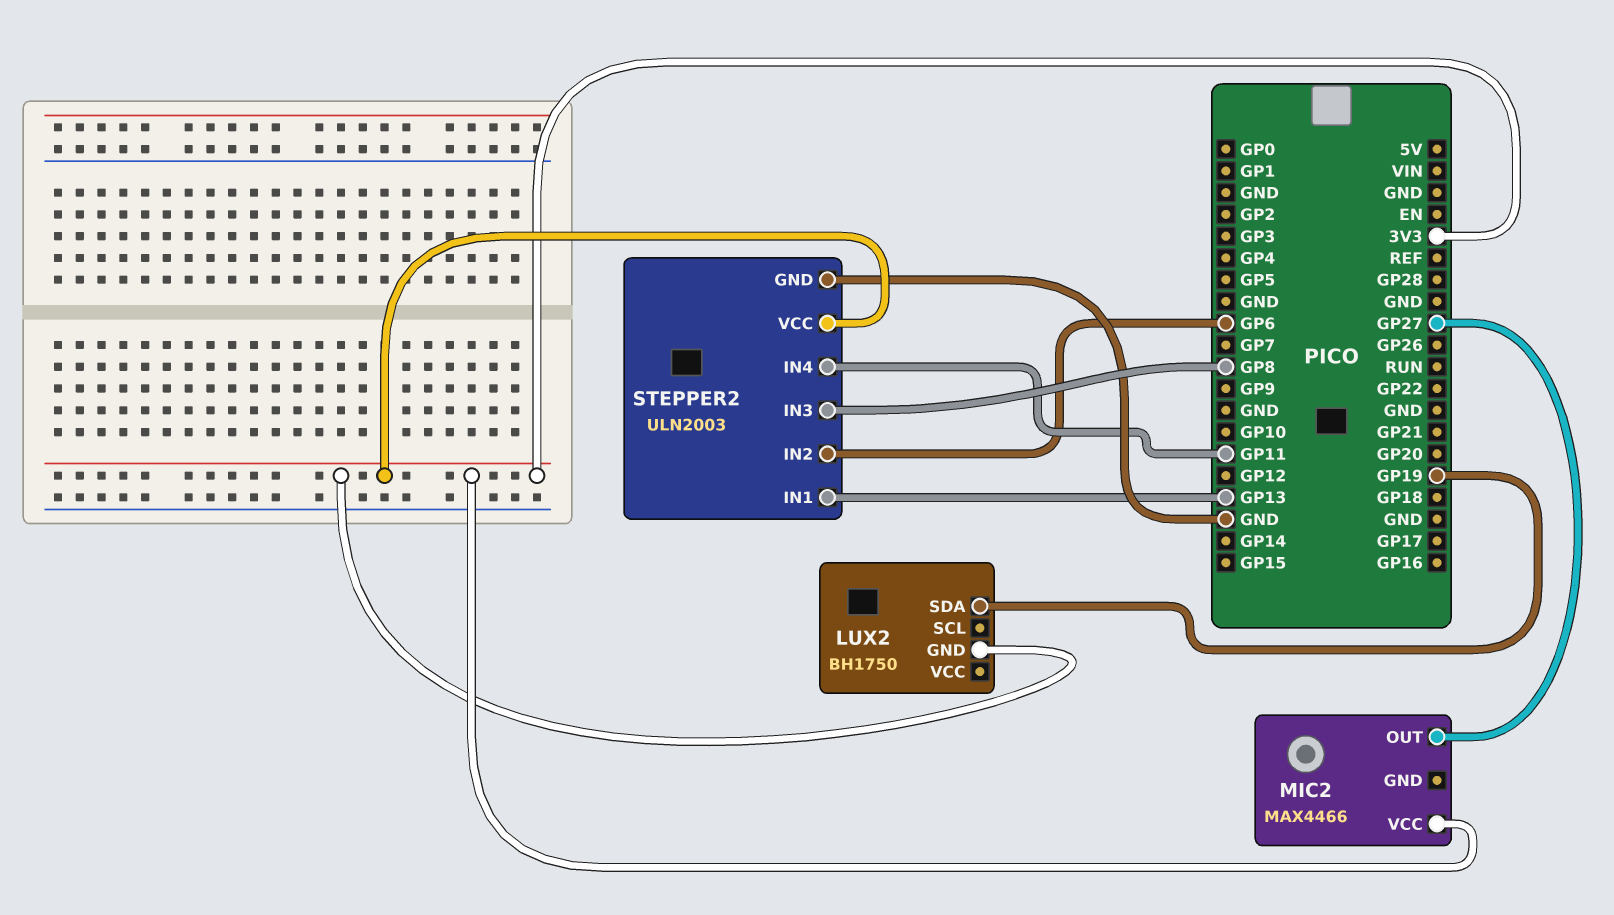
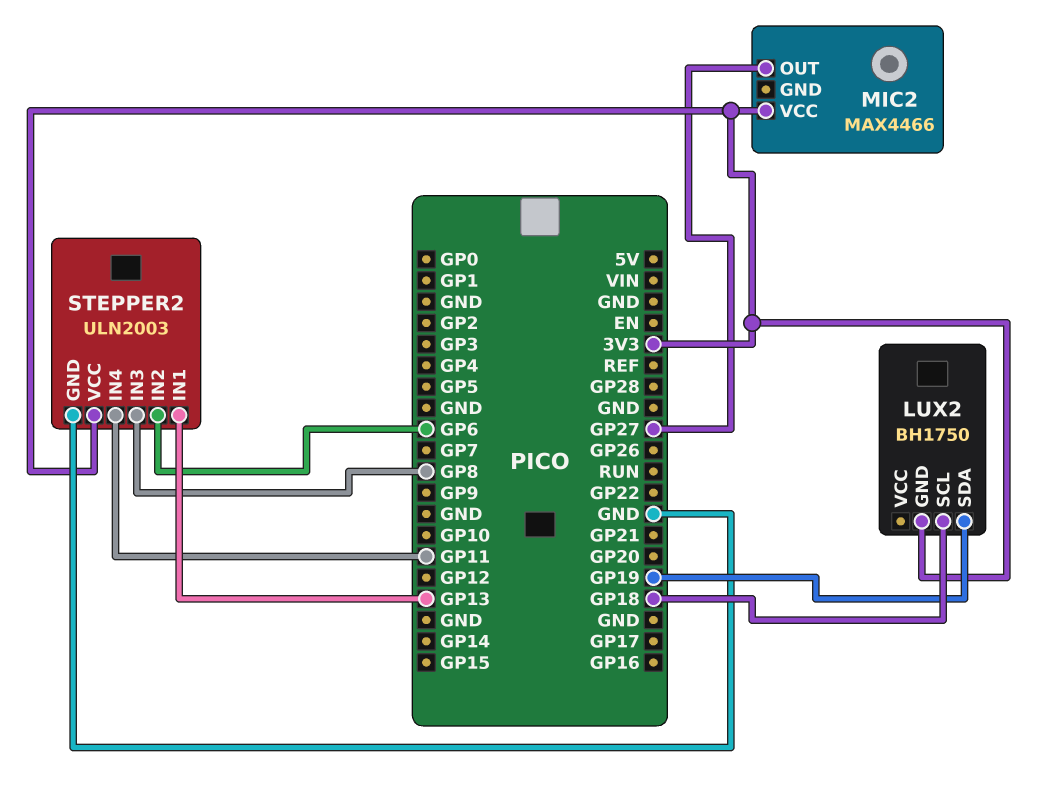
LUX2 pin SCL: none -> GP18

